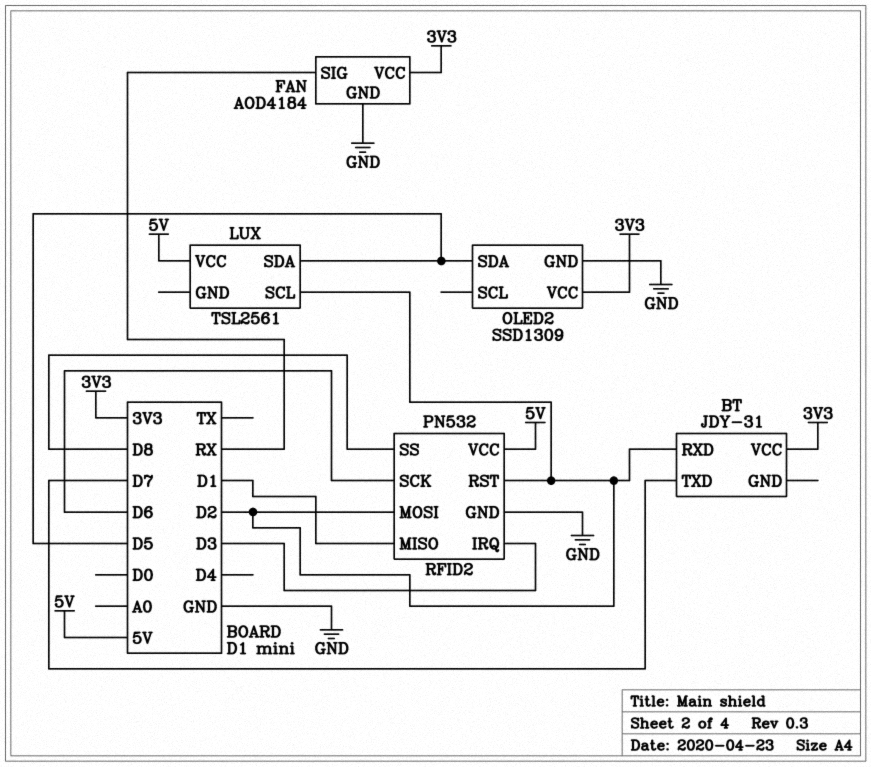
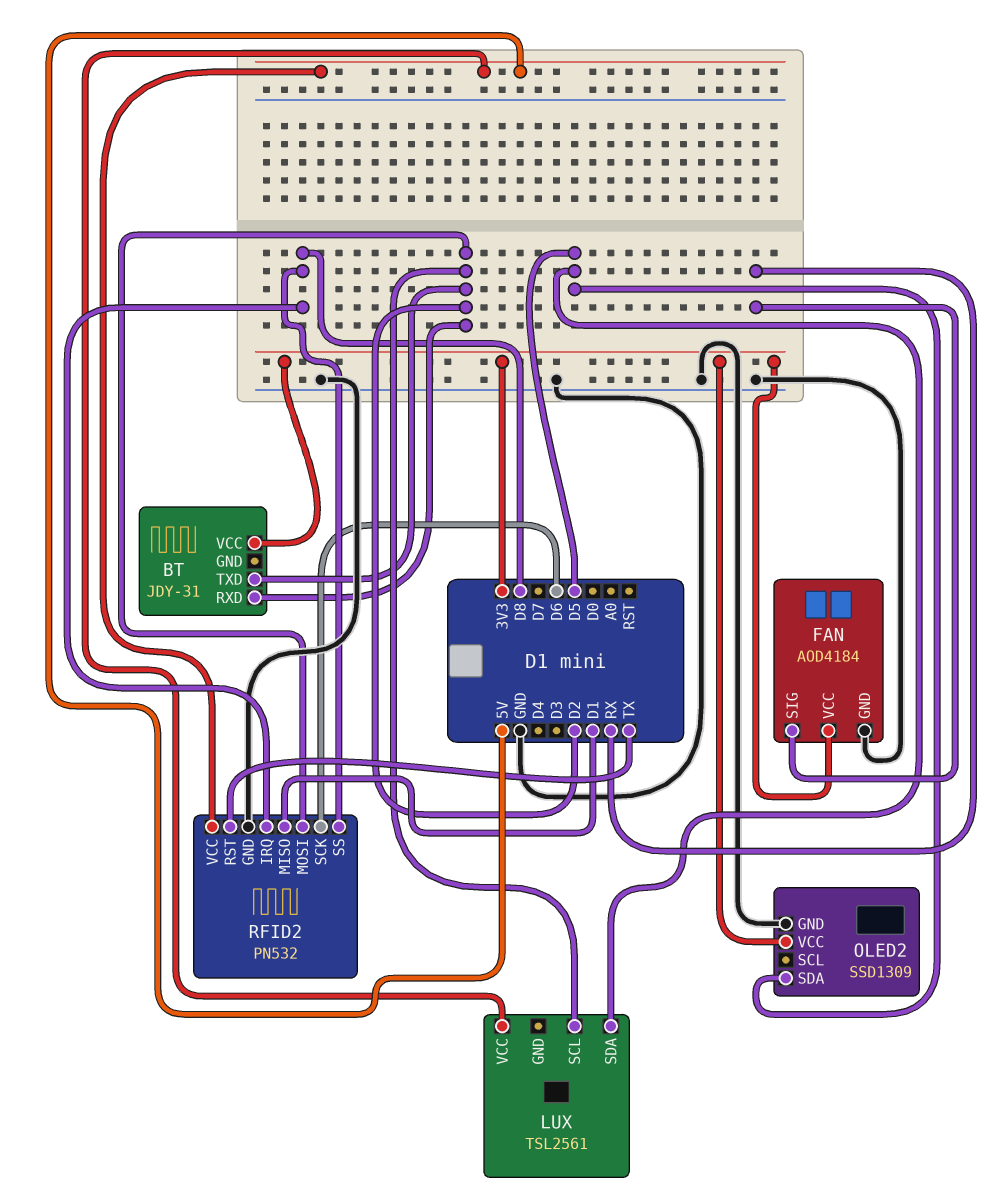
BT pin TXD: D7 -> D2
RFID2 pin IRQ: D3 -> D8
RFID2 pin RST: D2 -> TX

